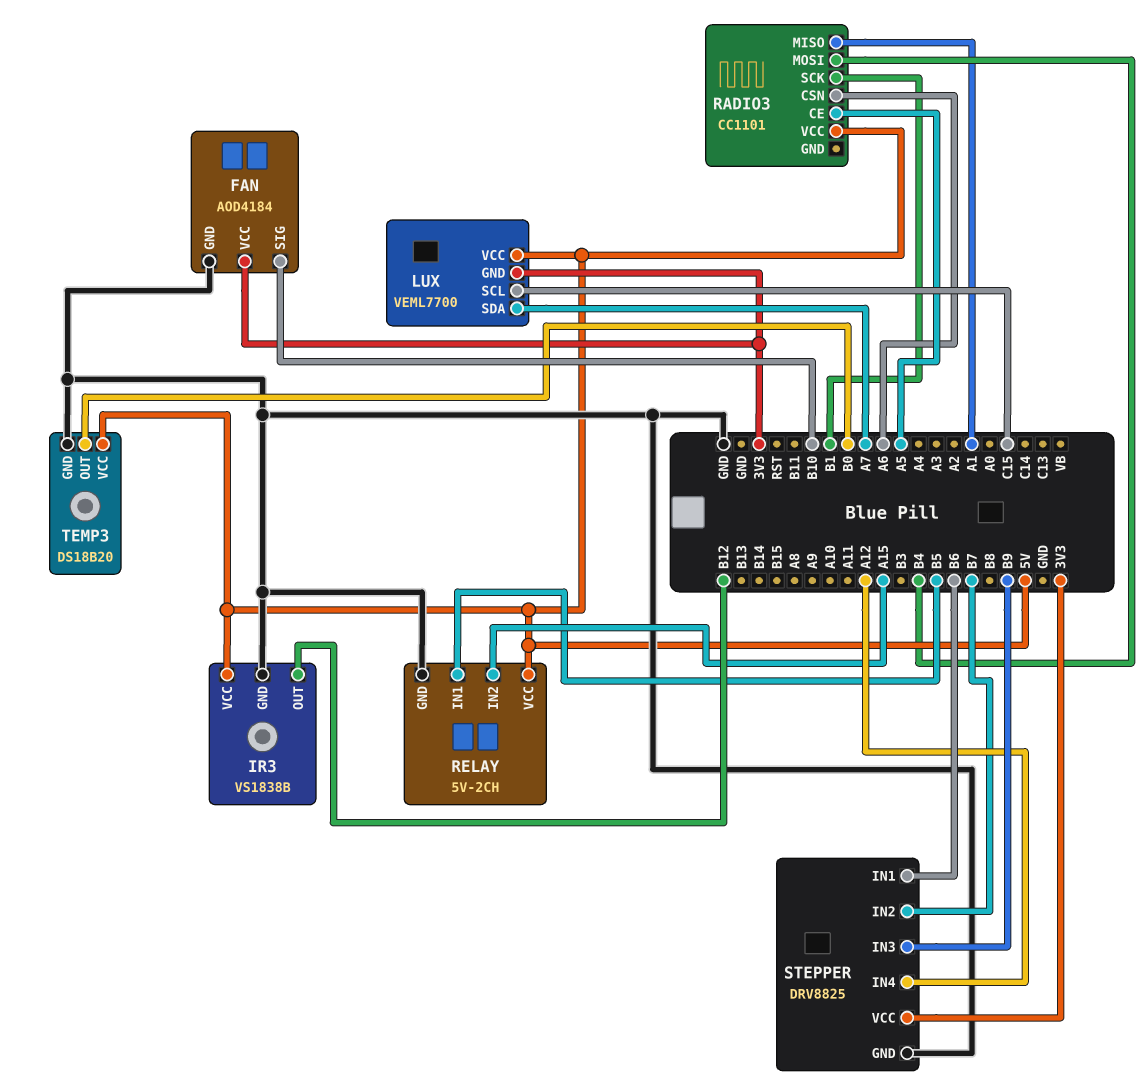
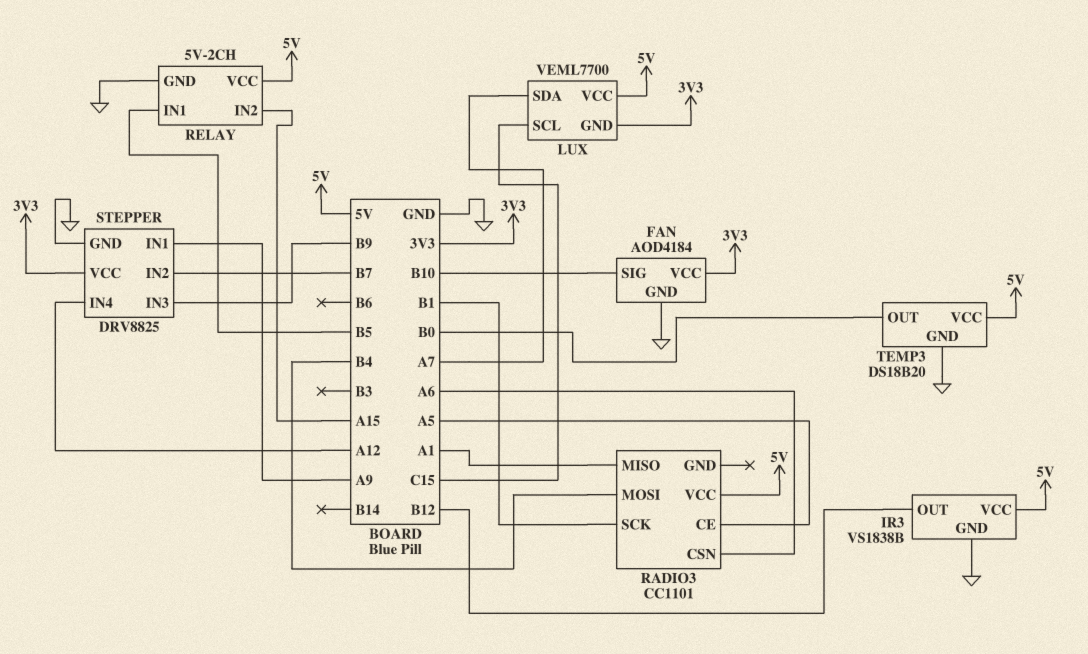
STEPPER pin IN1: B6 -> A9

